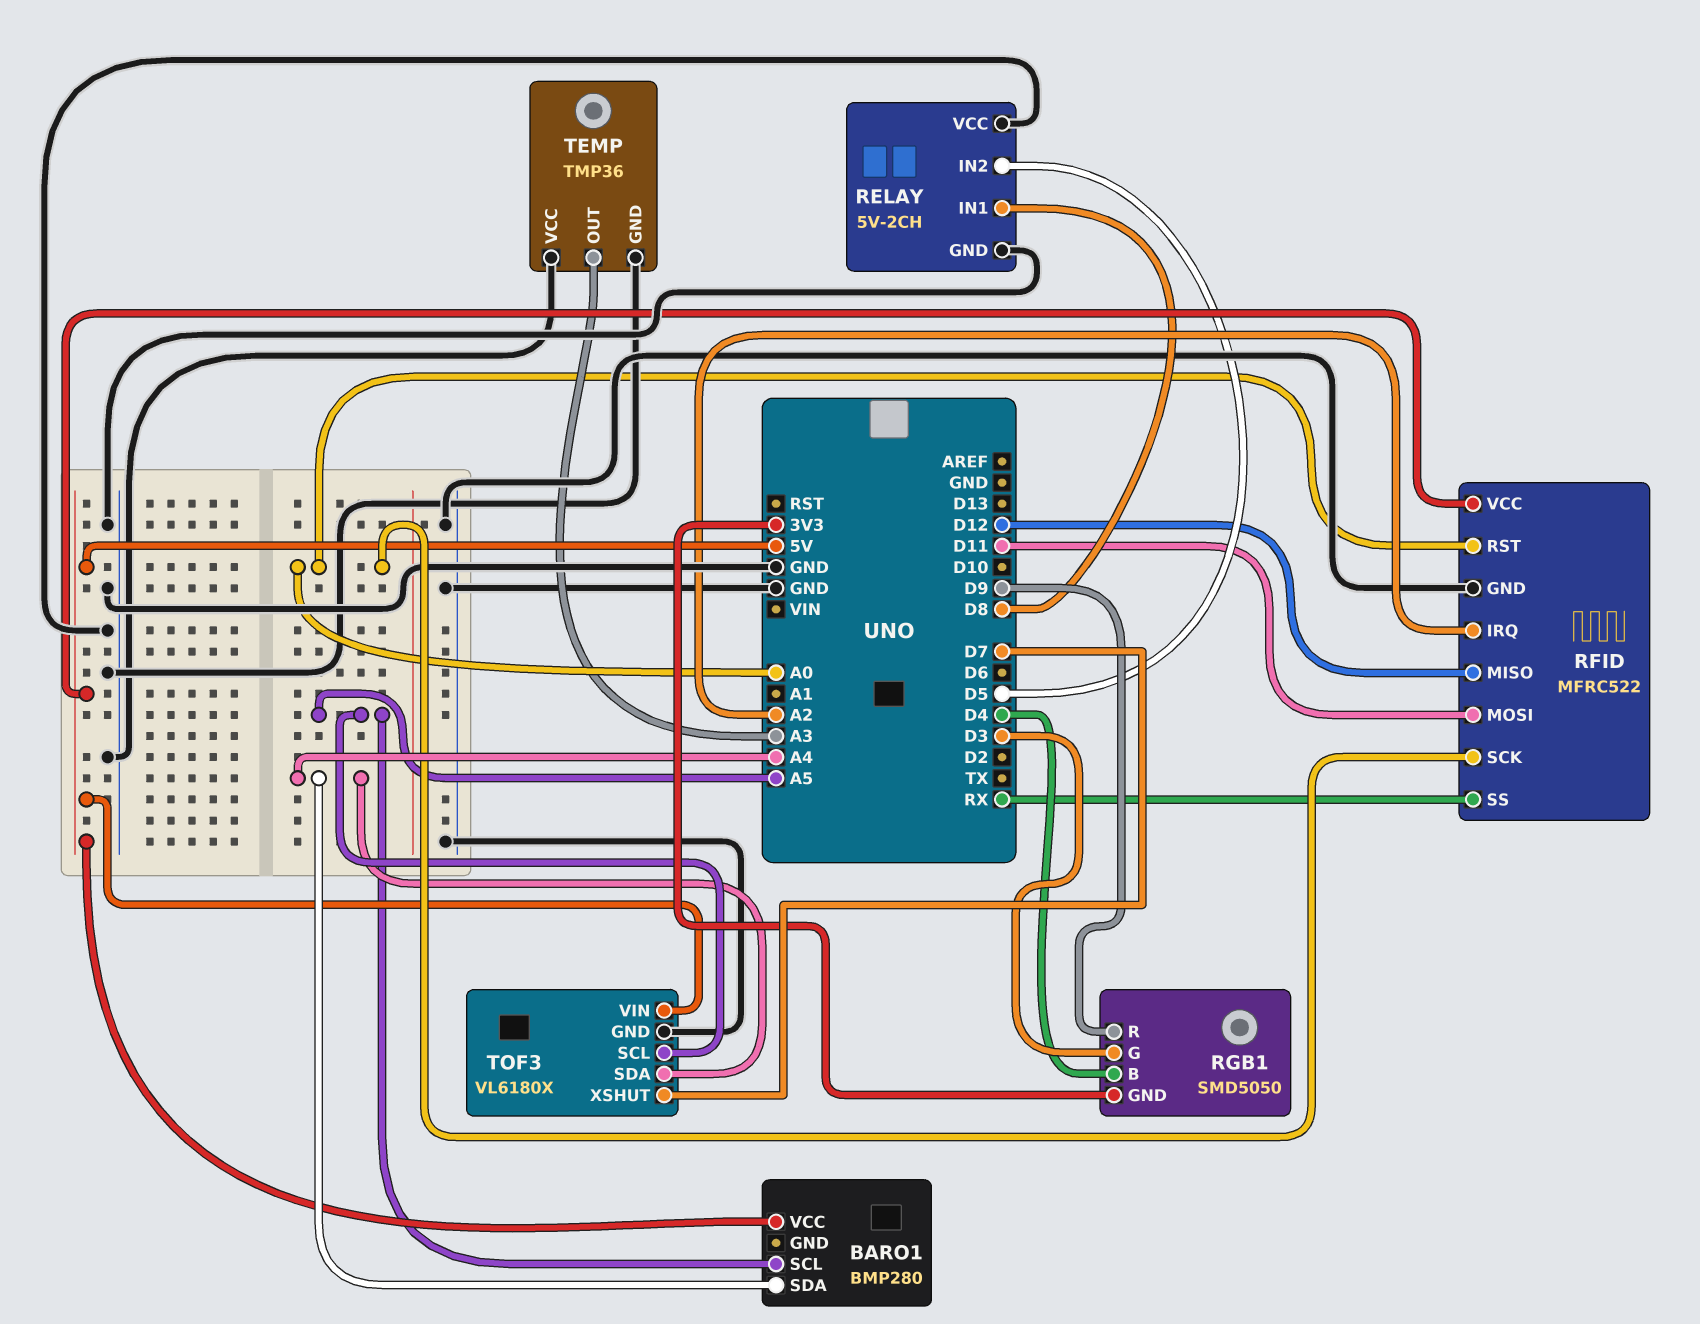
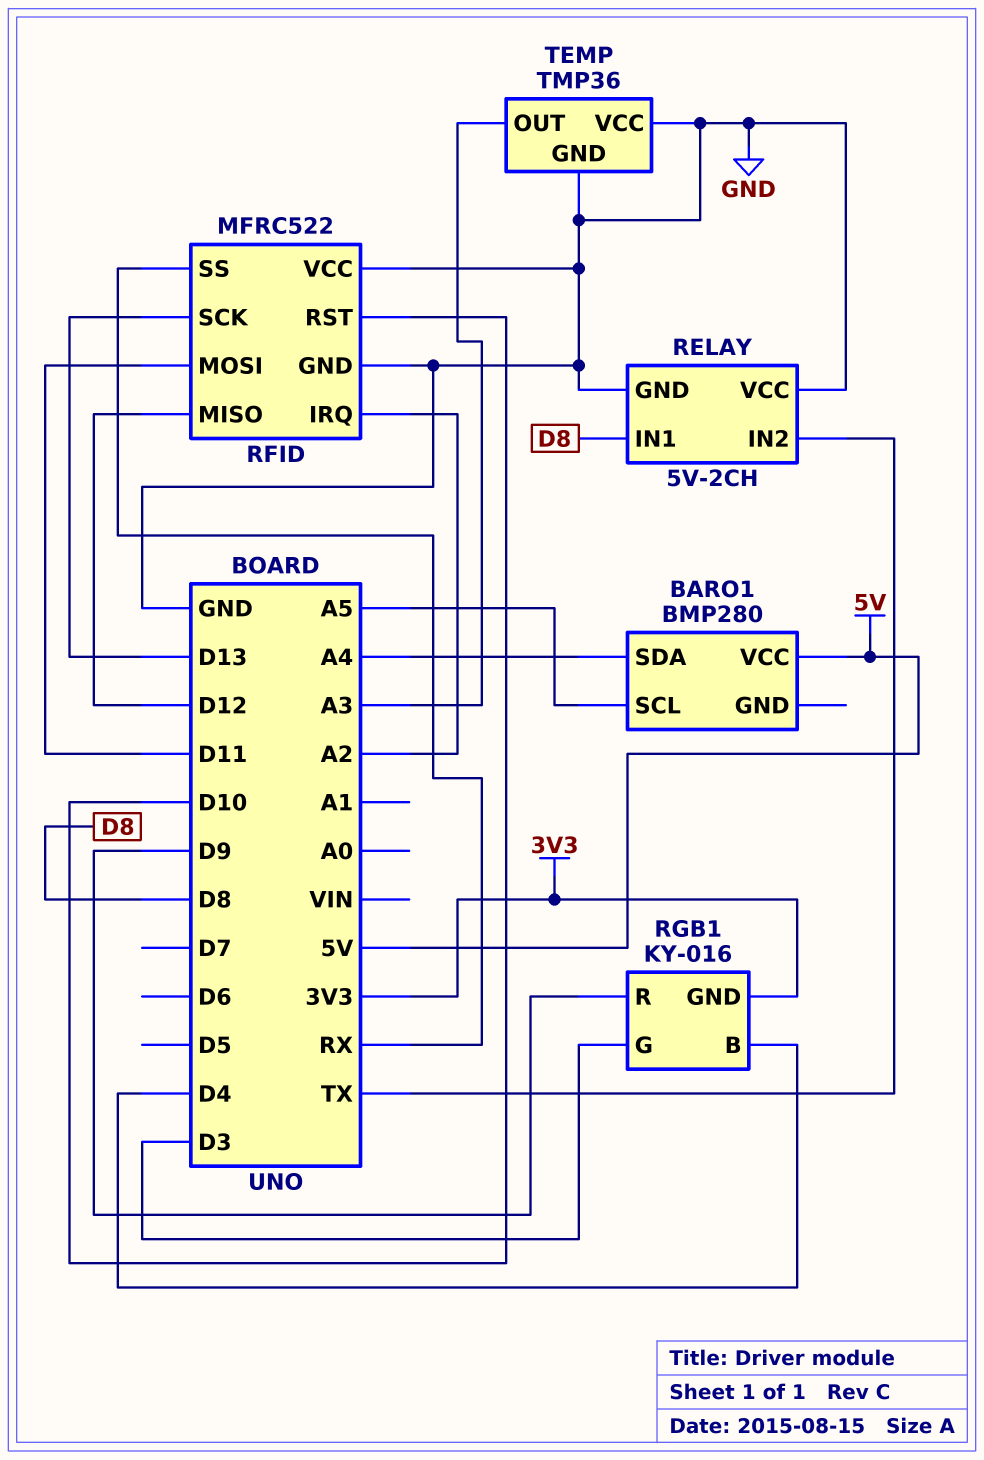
RELAY pin IN2: D5 -> TX
RFID pin RST: A0 -> D10
RFID pin SCK: A0 -> D13
RFID pin VCC: 5V -> GND
RGB1: SMD5050 -> KY-016
TOF3: VL6180X -> none
TOF3 pin GND: GND -> none
TOF3 pin SCL: A5 -> none
TOF3 pin SDA: A4 -> none
TOF3 pin VIN: 5V -> none
TOF3 pin XSHUT: D7 -> none

